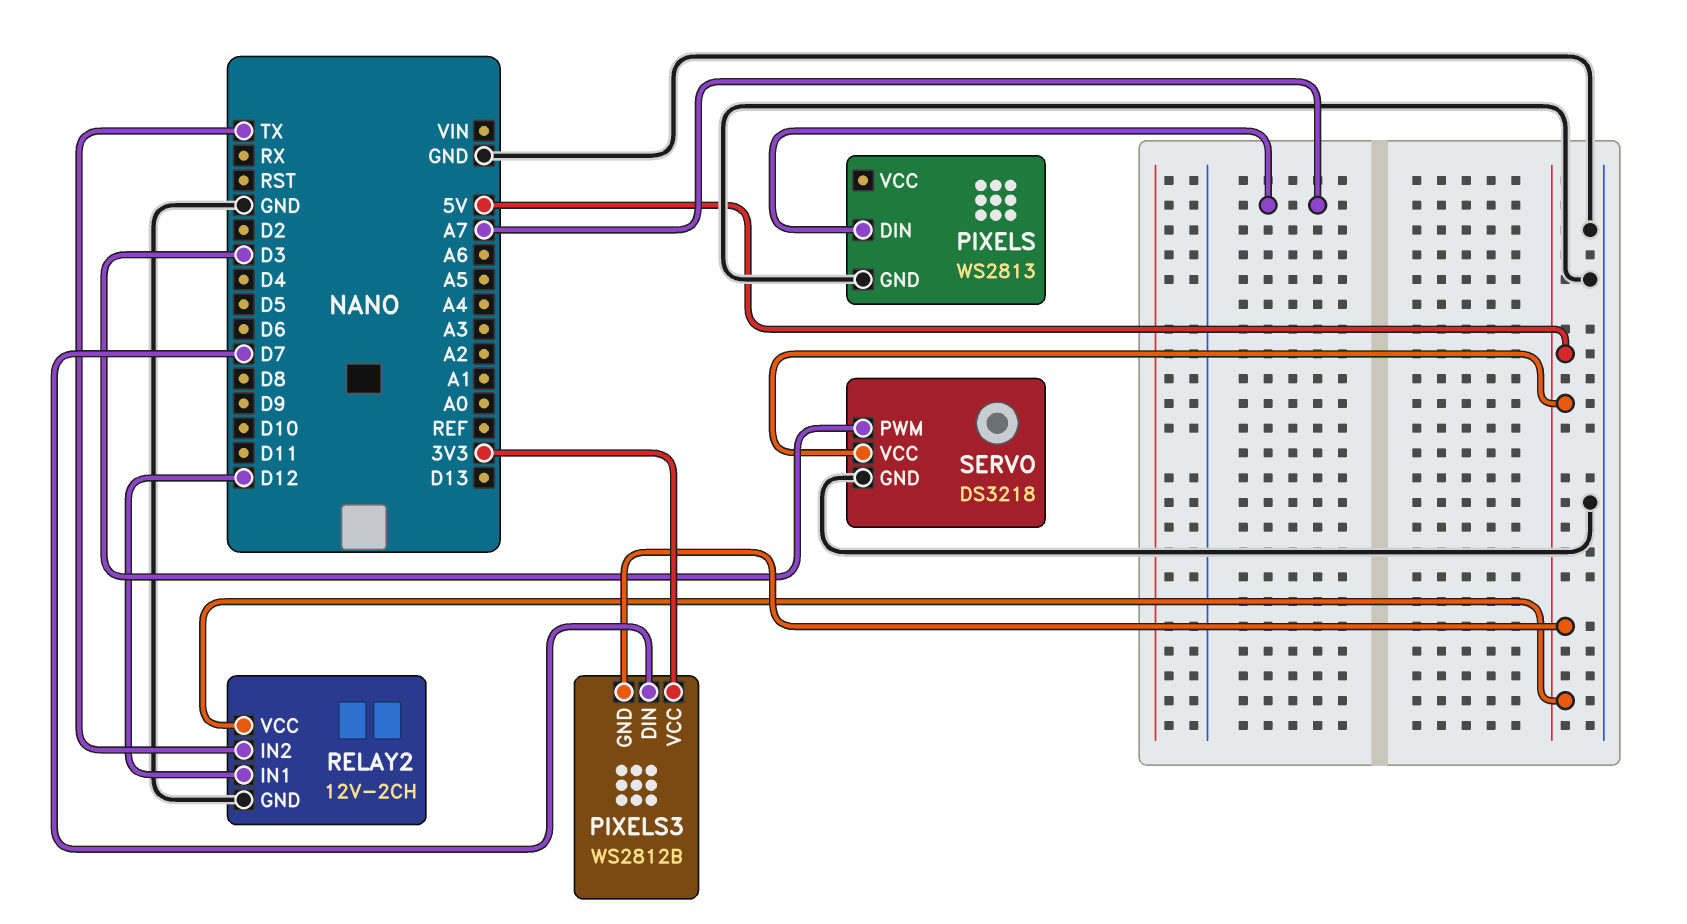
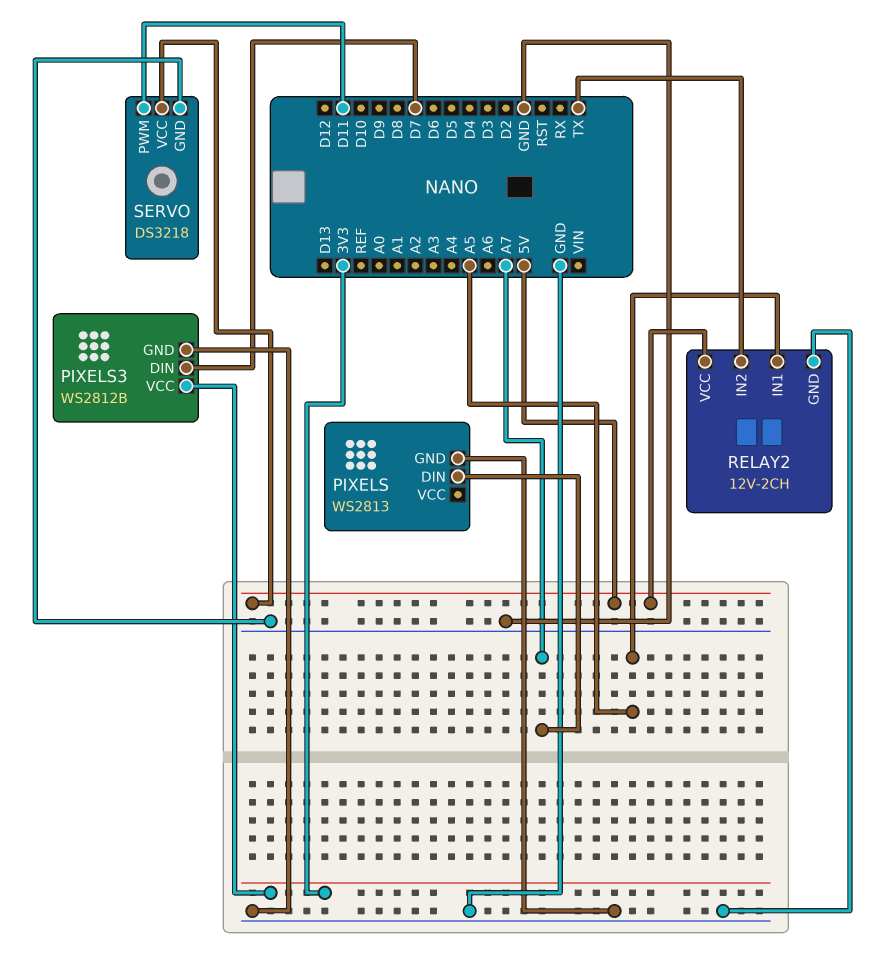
PIXELS3 pin GND: 5V -> GND
RELAY2 pin IN1: D12 -> A5
SERVO pin PWM: D3 -> D11

